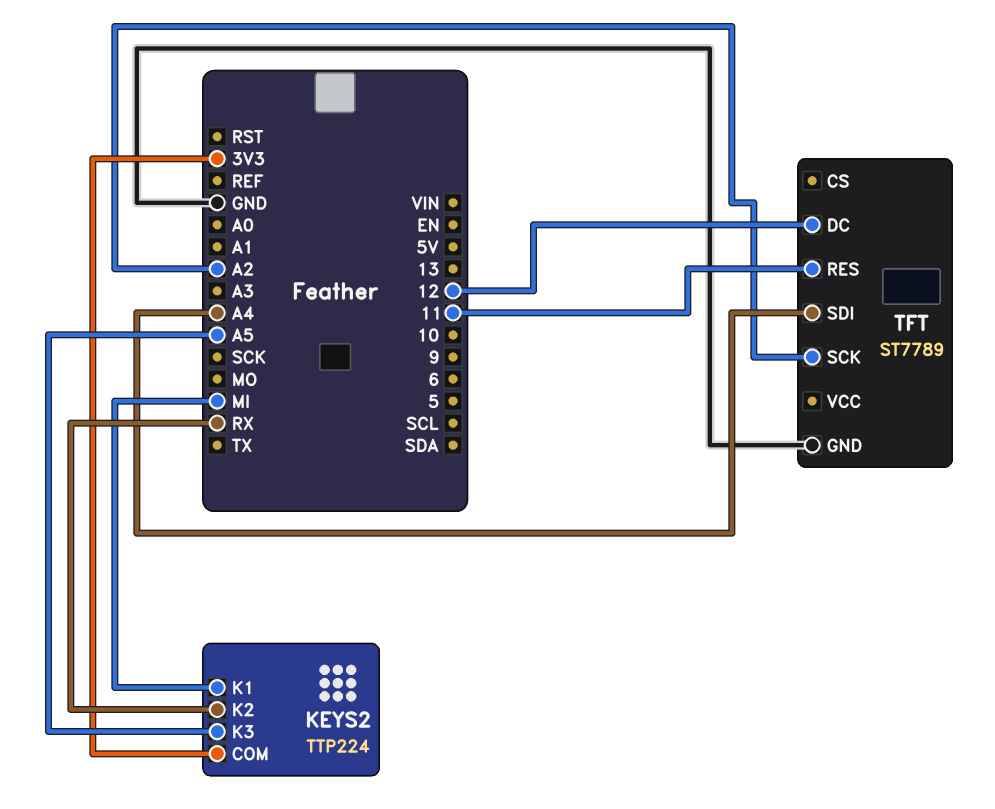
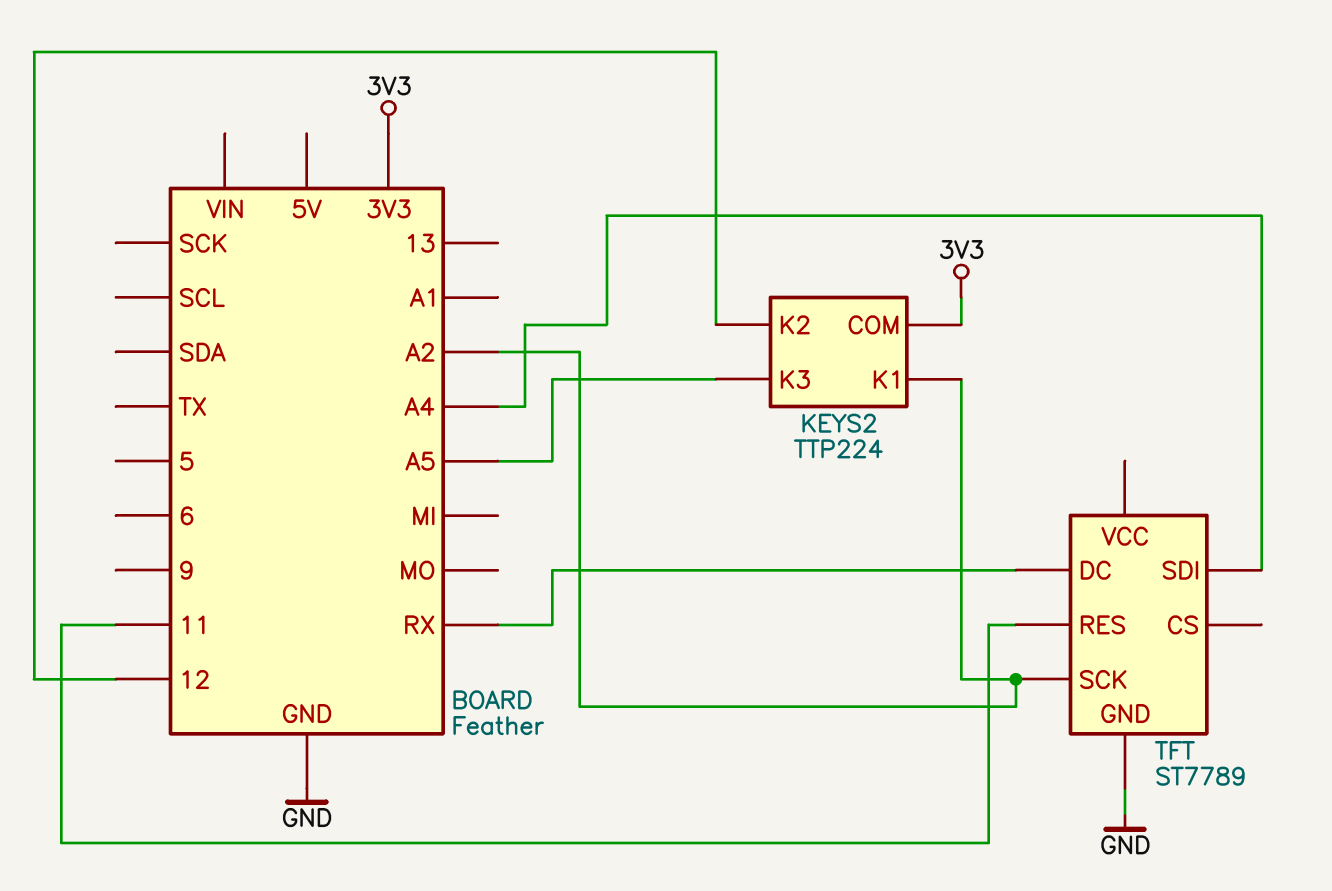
KEYS2 pin K1: MI -> A2
KEYS2 pin K2: RX -> 12
TFT pin DC: 12 -> RX

